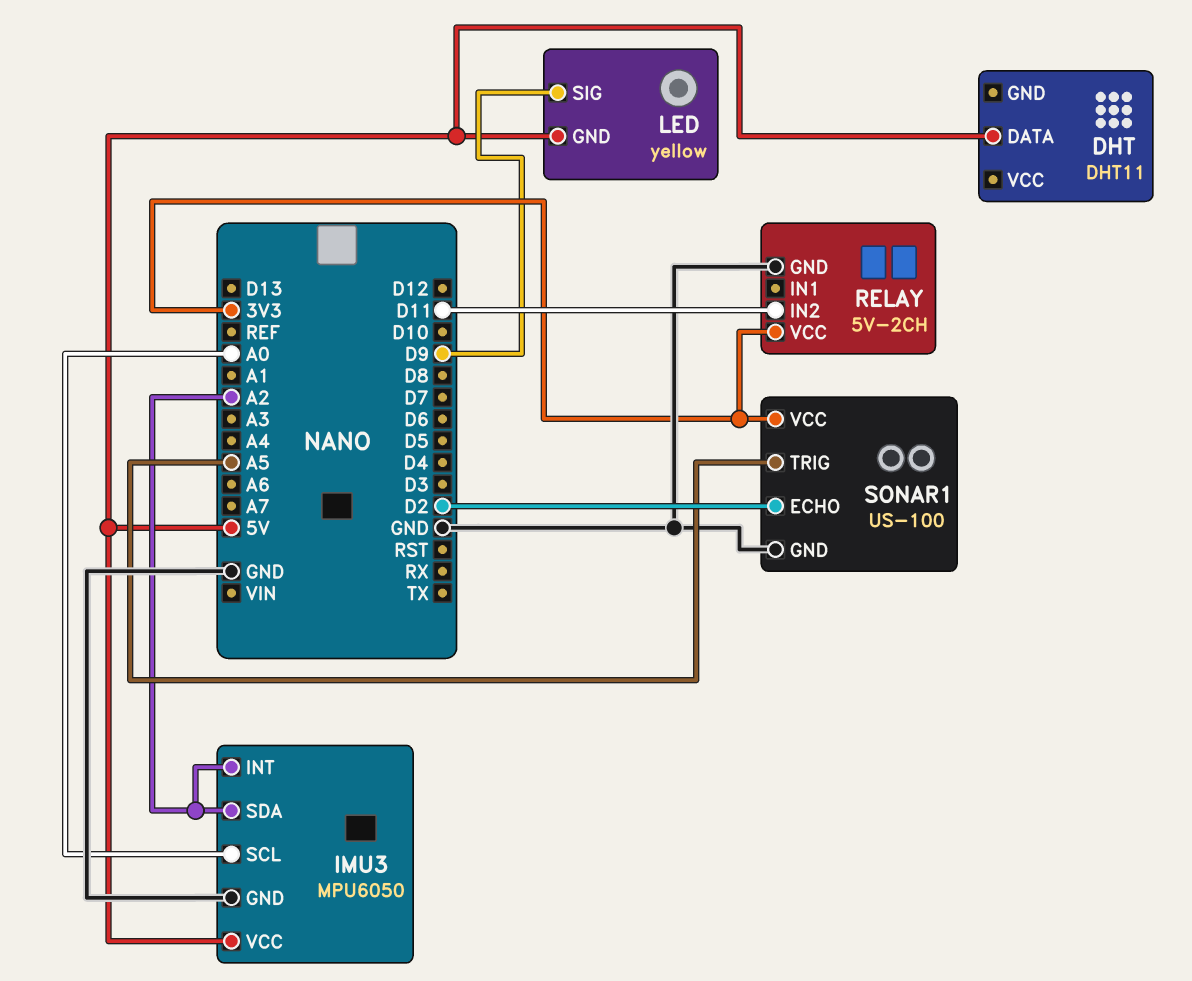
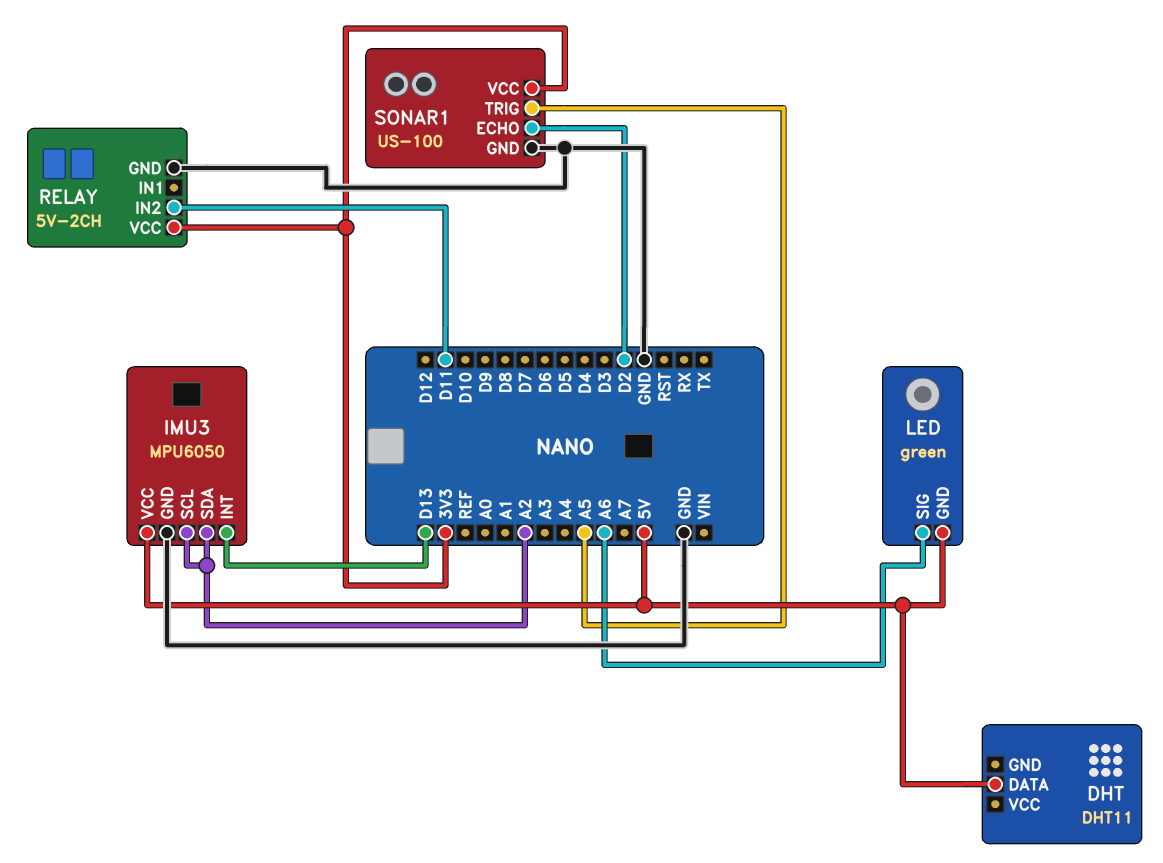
IMU3 pin INT: A2 -> D13
IMU3 pin SCL: A0 -> A2
LED: yellow -> green
LED pin SIG: D9 -> A6

